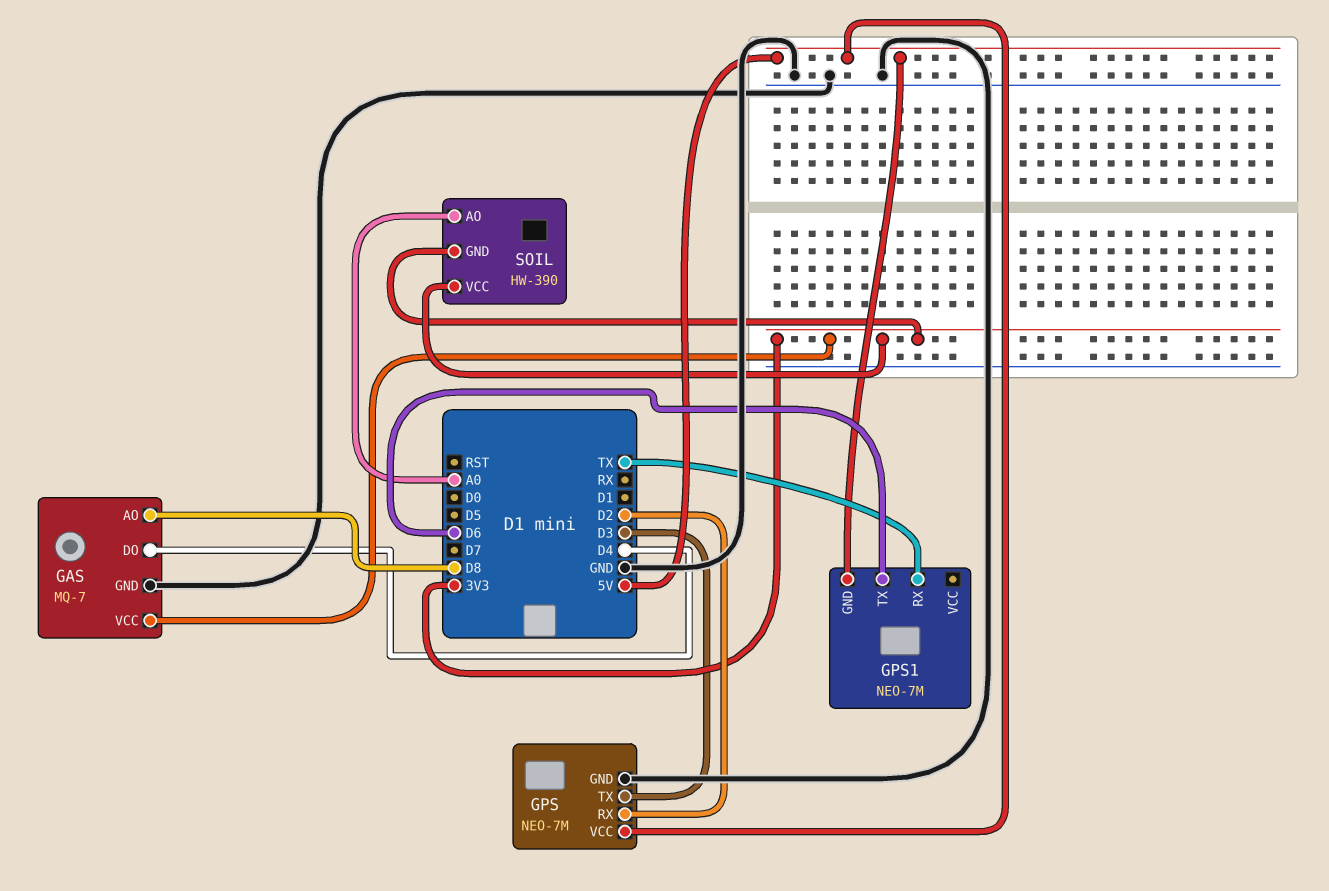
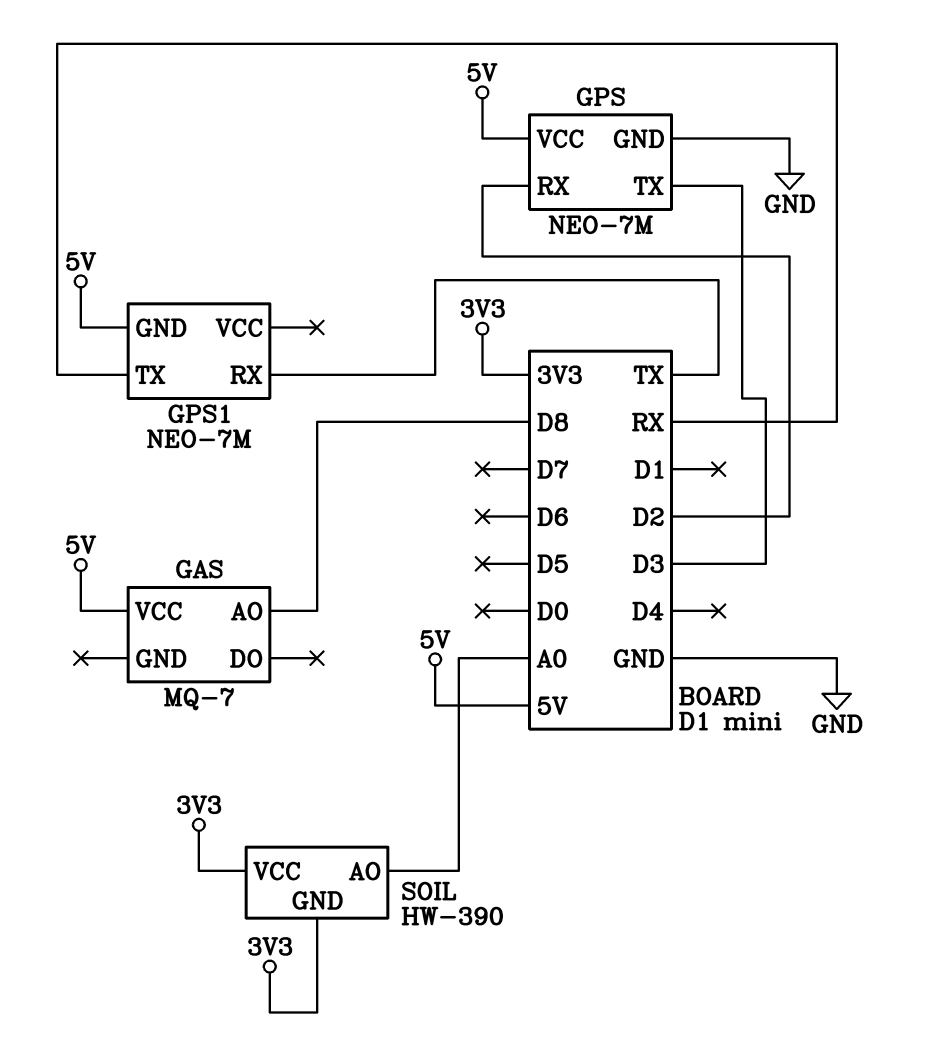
GAS pin DO: D4 -> none
GAS pin GND: GND -> none
GAS pin VCC: 3V3 -> 5V
GPS1 pin TX: D6 -> RX

